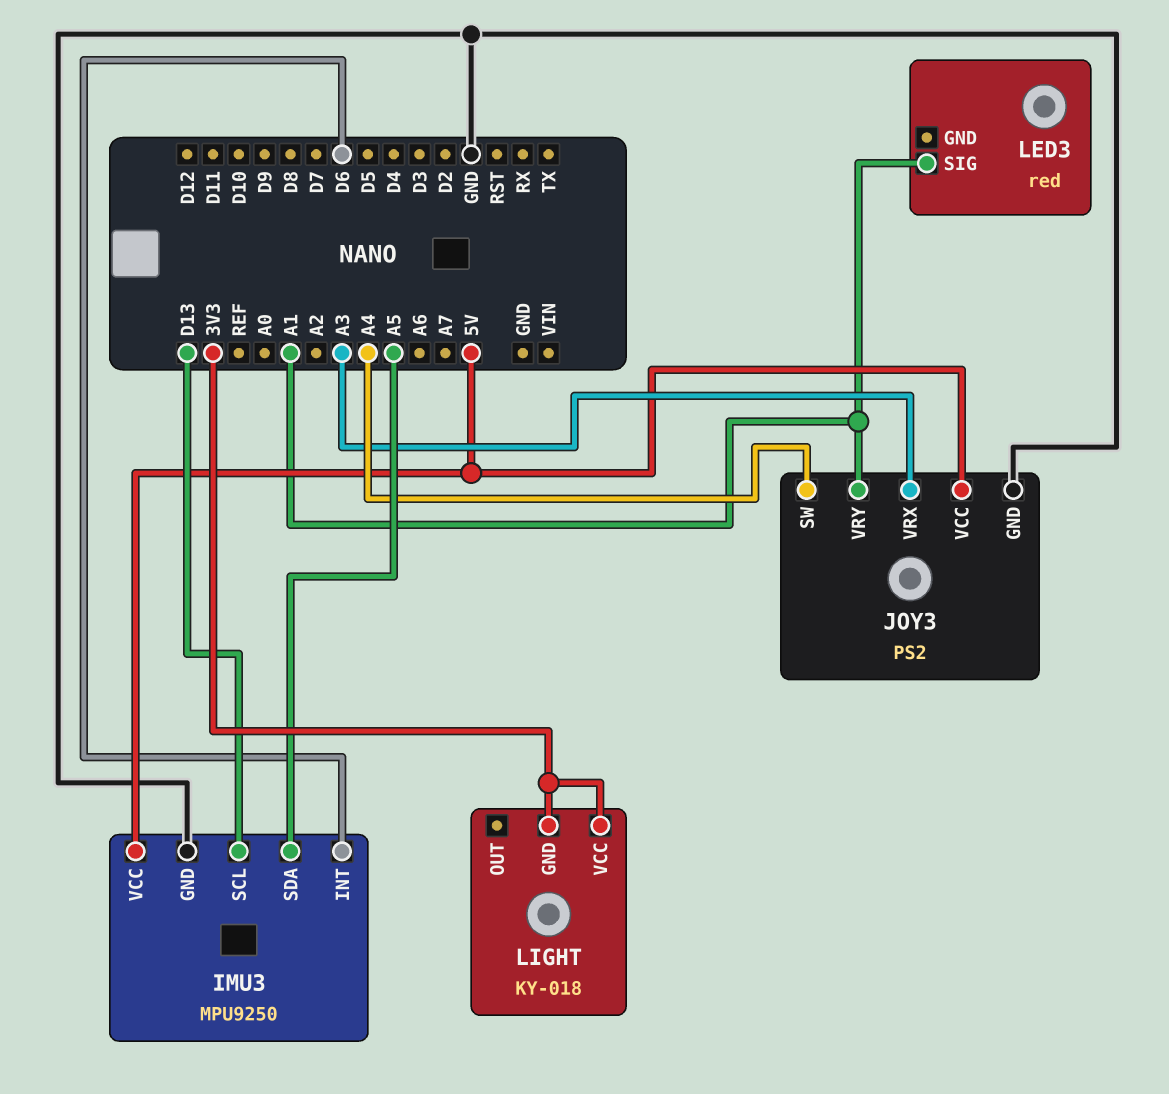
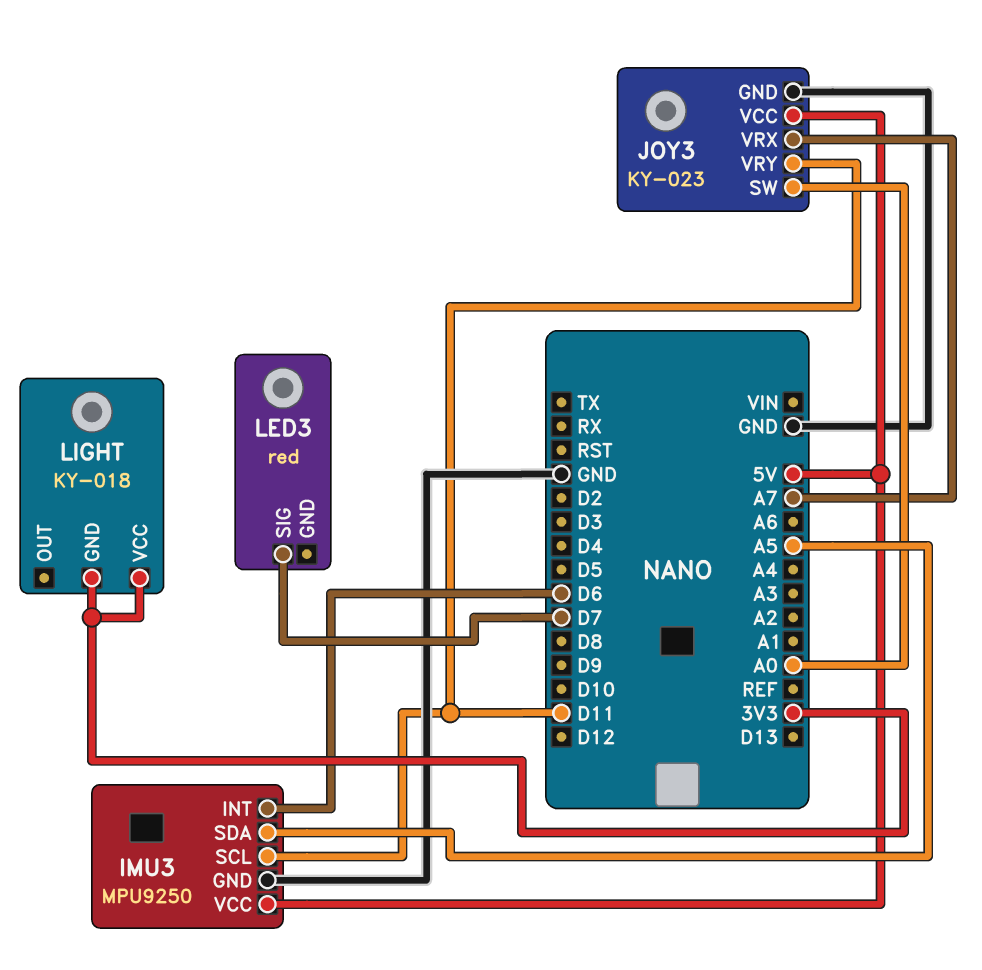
IMU3 pin SCL: D13 -> D11
JOY3: PS2 -> KY-023
JOY3 pin SW: A4 -> A0
JOY3 pin VRX: A3 -> A7
JOY3 pin VRY: A1 -> D11
LED3 pin SIG: A1 -> D7

